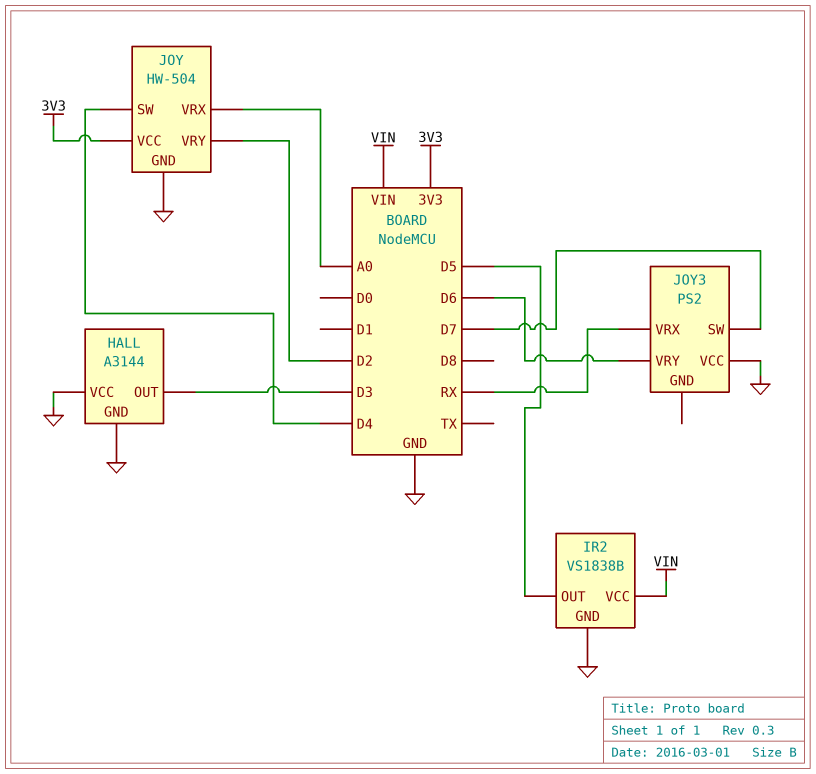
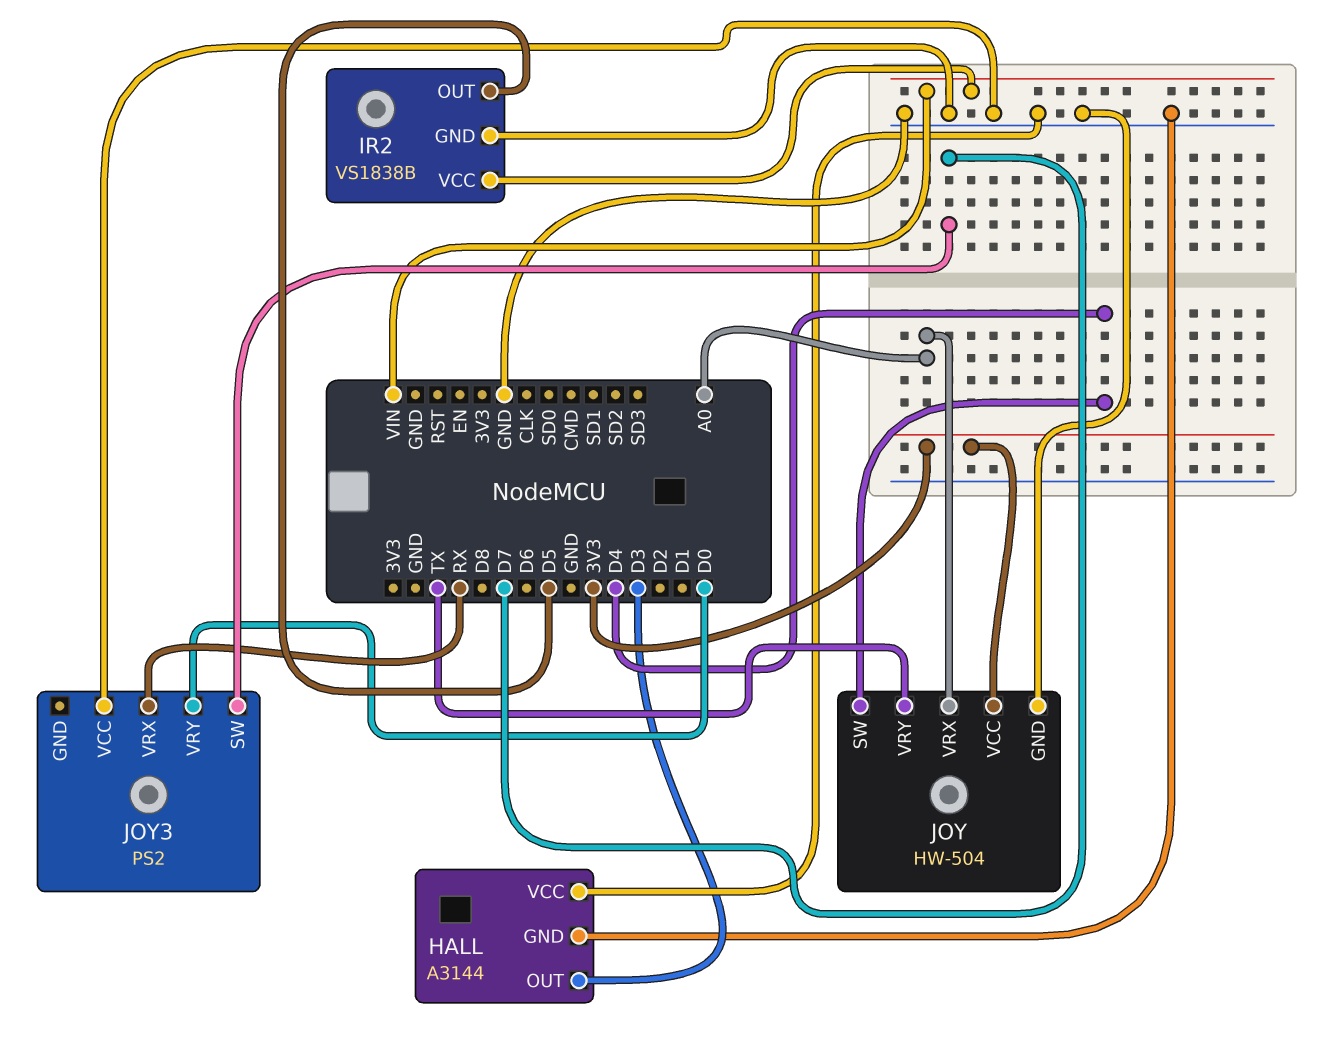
JOY pin VRY: D2 -> TX
JOY3 pin VRY: D6 -> D0

